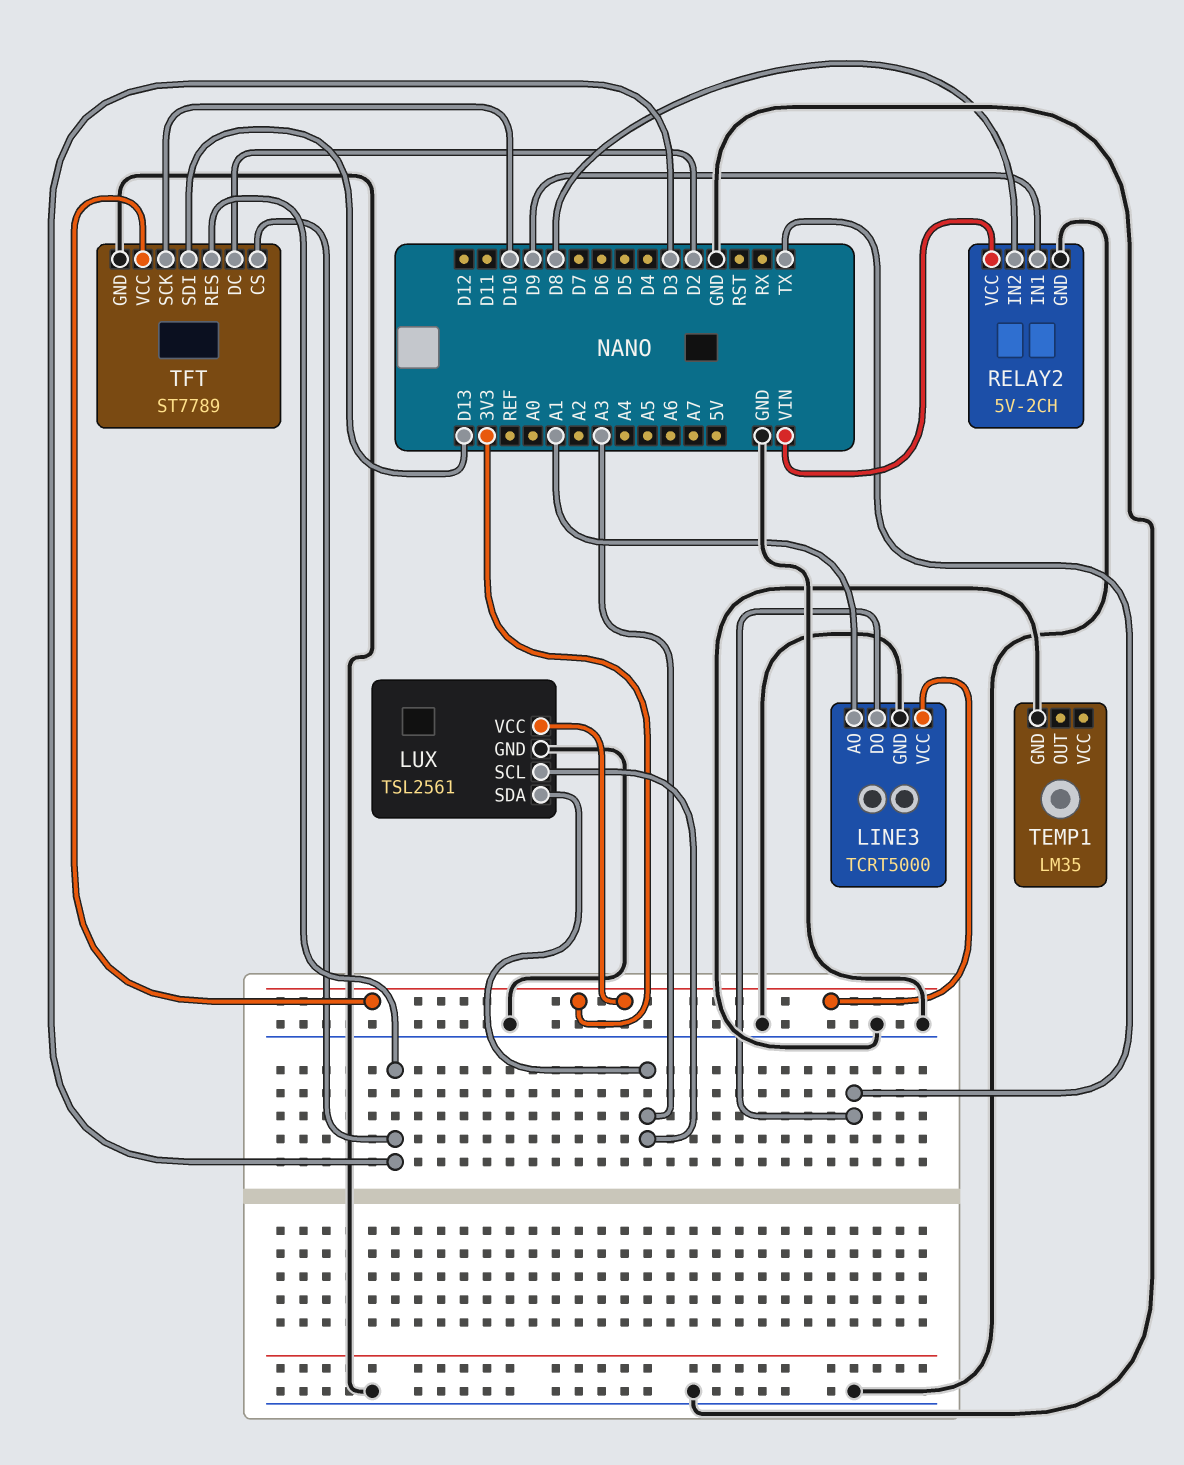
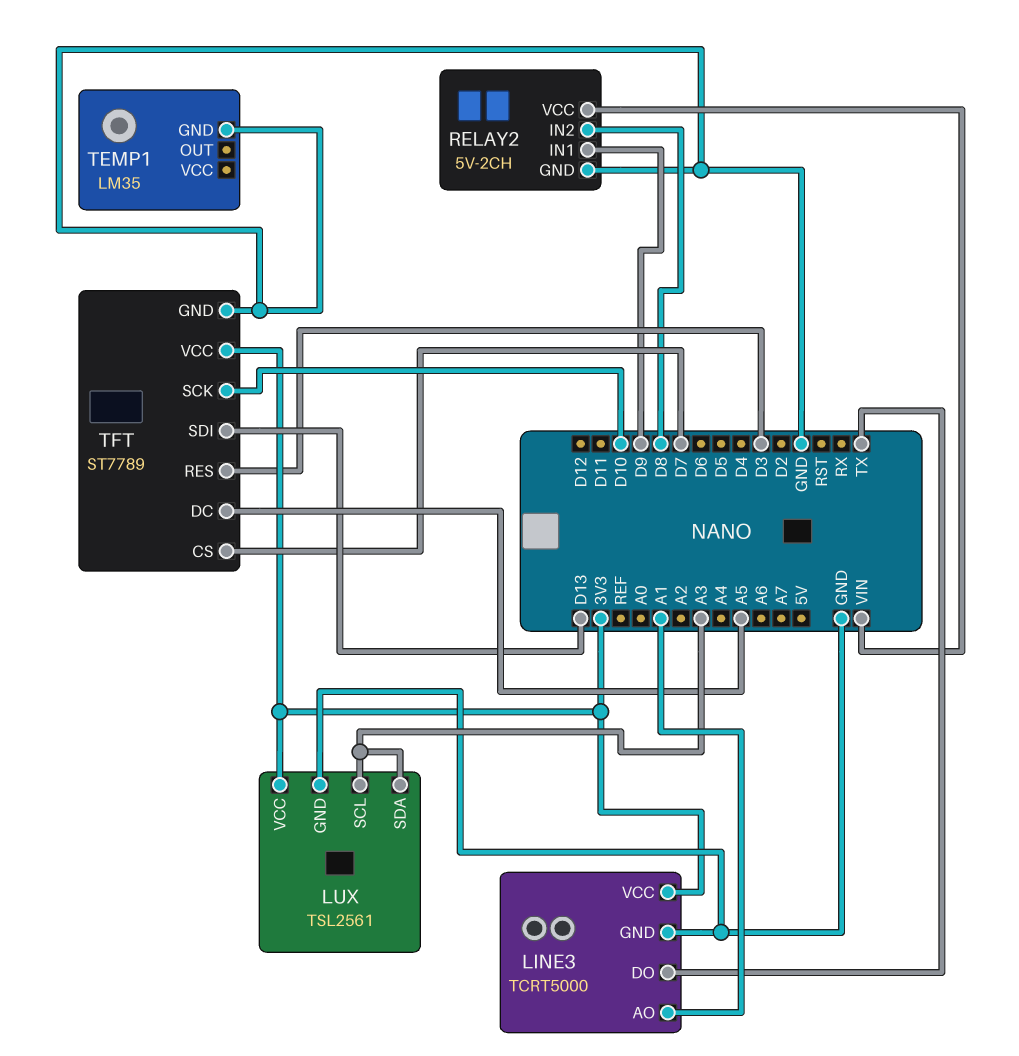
TFT pin CS: D3 -> D7
TFT pin DC: D2 -> A5

